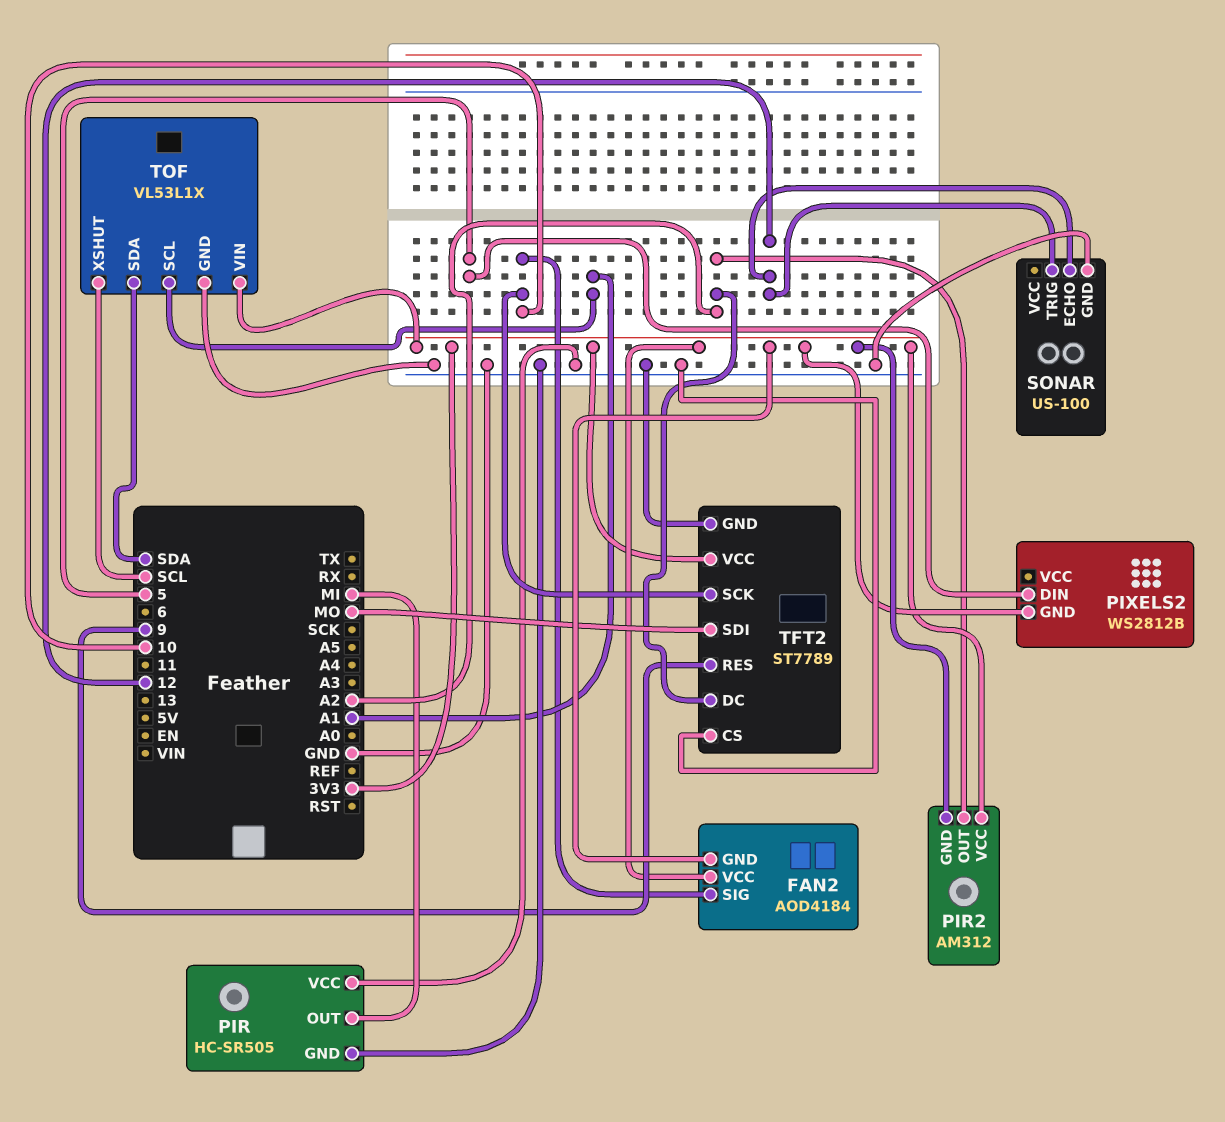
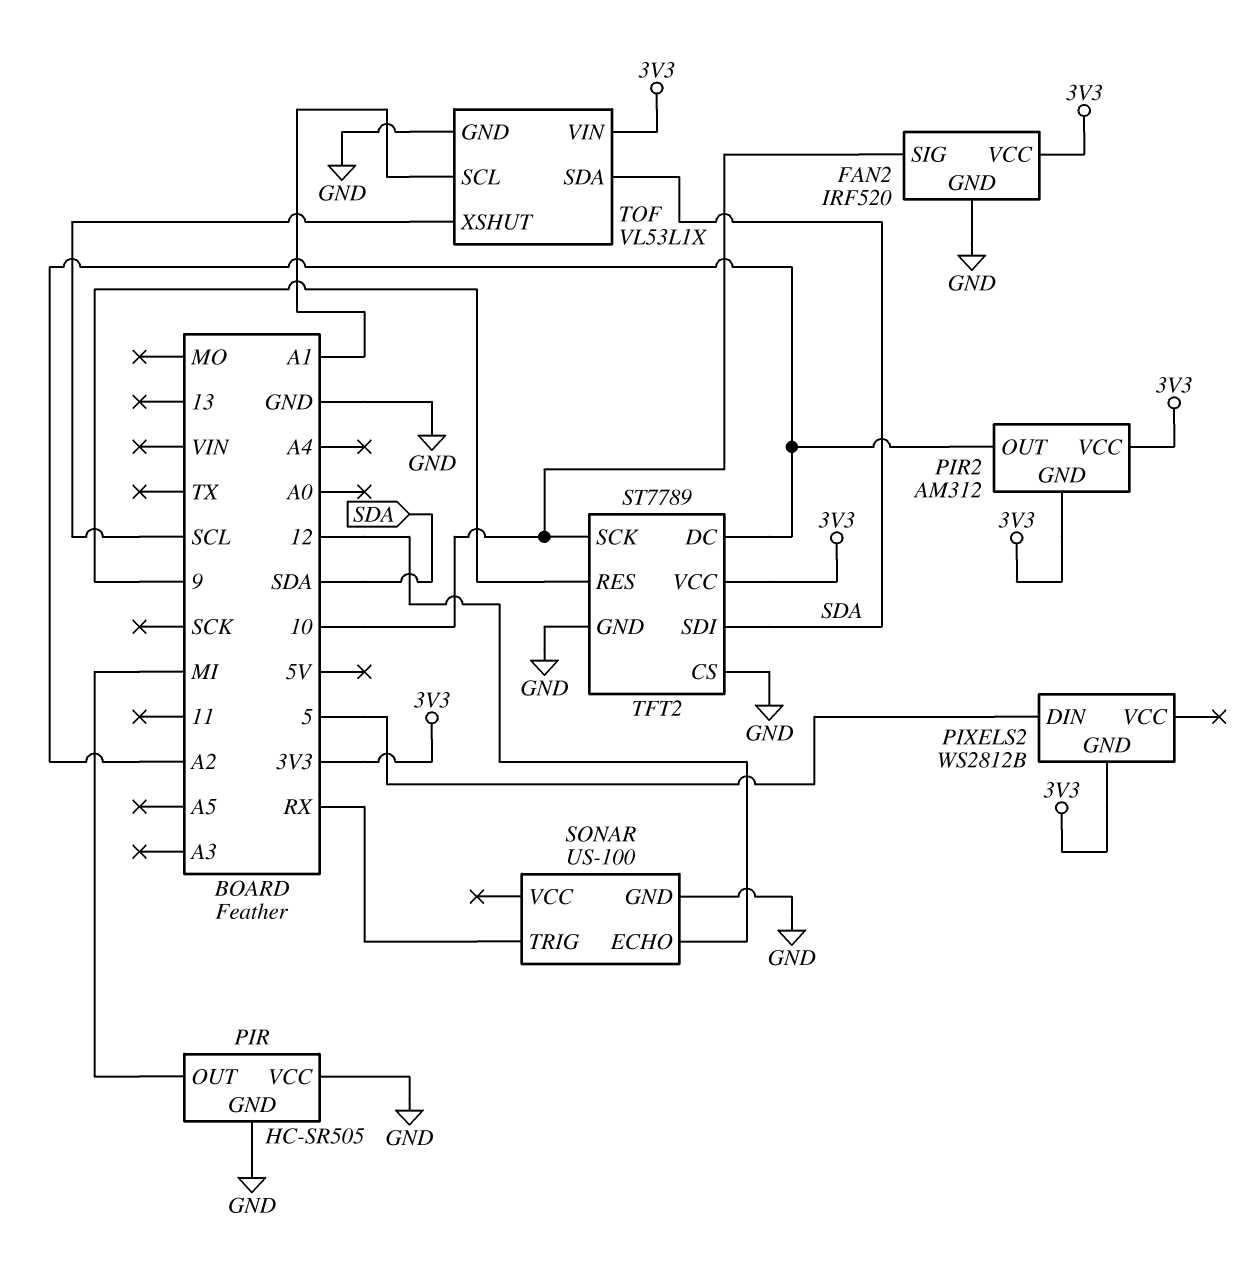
FAN2: AOD4184 -> IRF520
FAN2 pin GND: 3V3 -> GND
SONAR pin TRIG: 12 -> RX
TFT2 pin SDI: MO -> SDA

